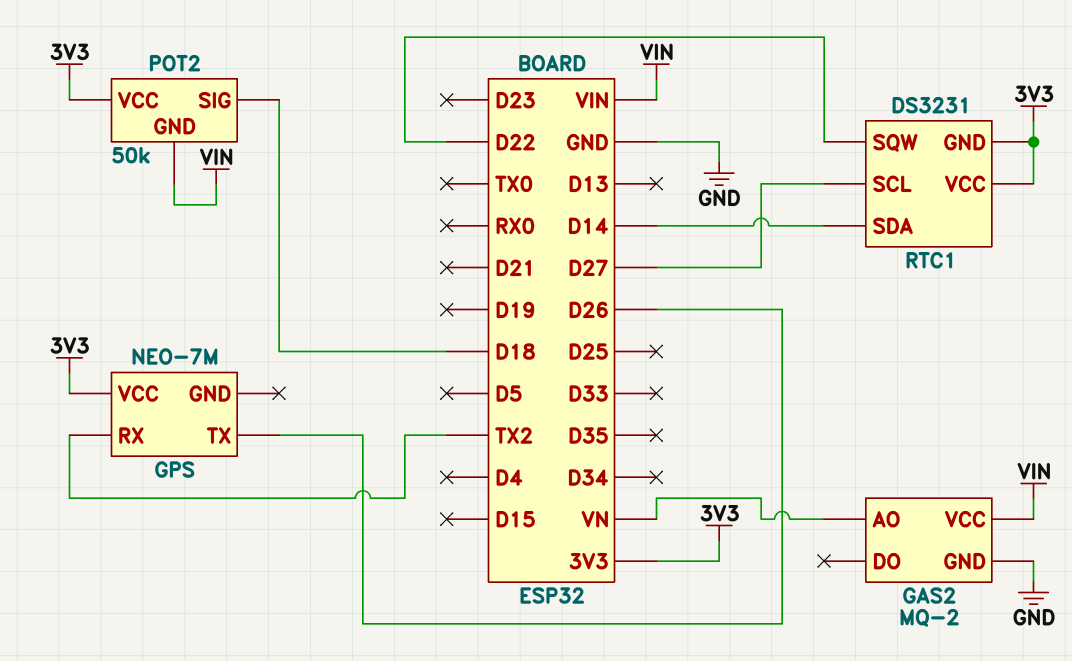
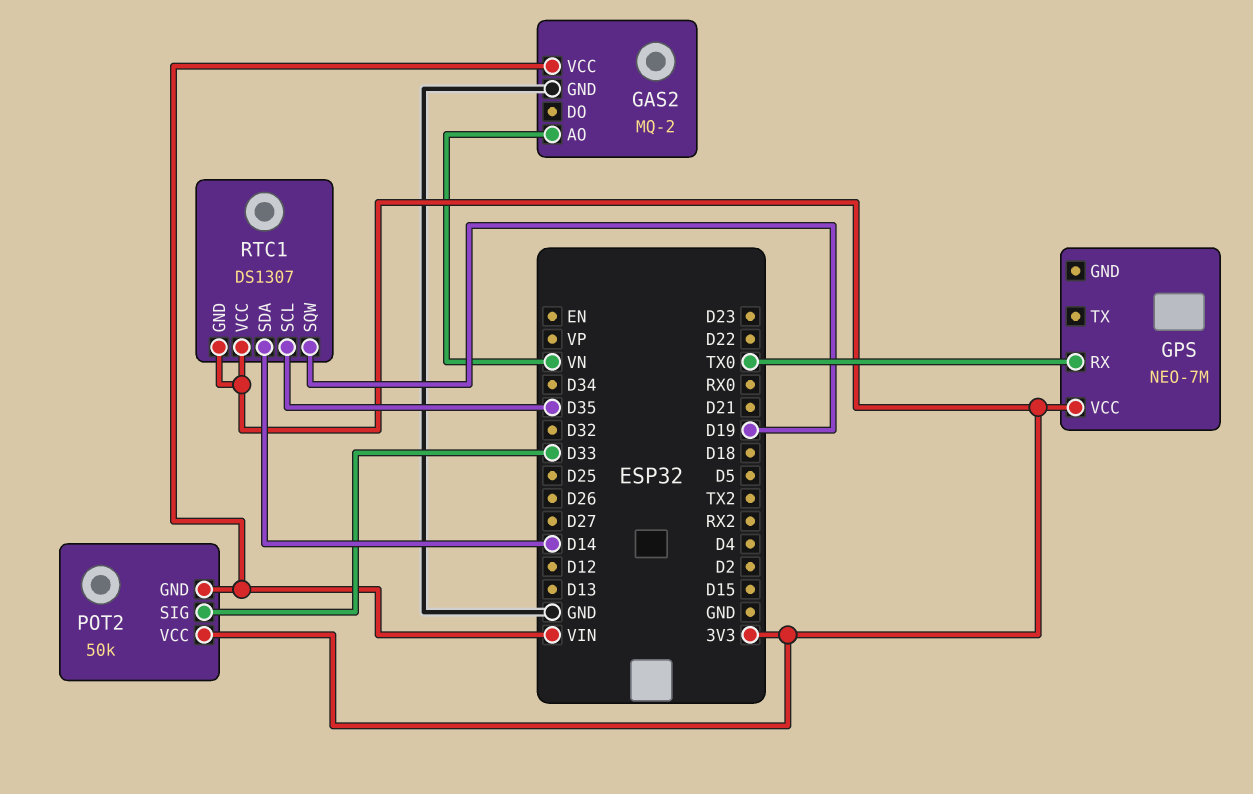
GPS pin RX: TX2 -> TX0
GPS pin TX: D26 -> none
POT2 pin SIG: D18 -> D33
RTC1: DS3231 -> DS1307
RTC1 pin SCL: D27 -> D35
RTC1 pin SQW: D22 -> D19

